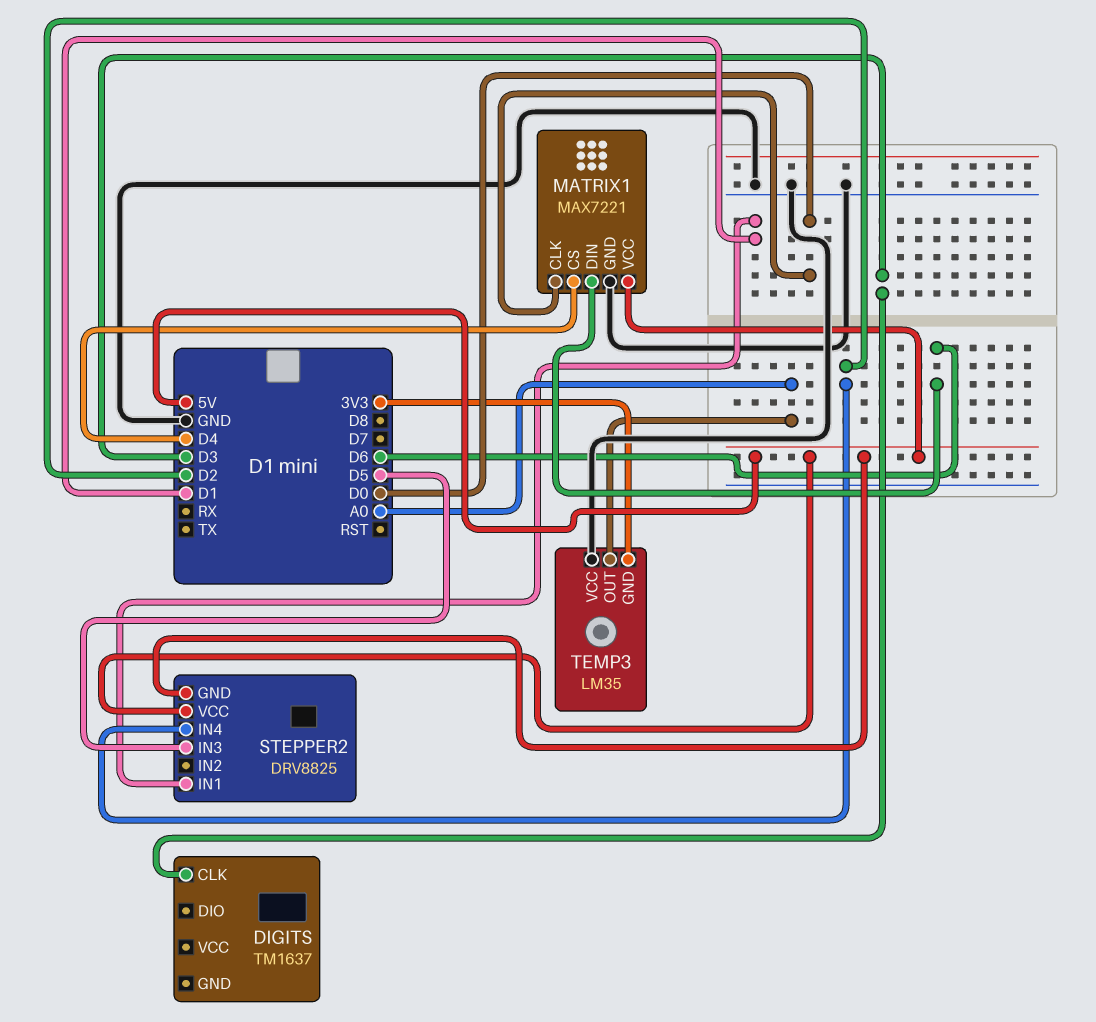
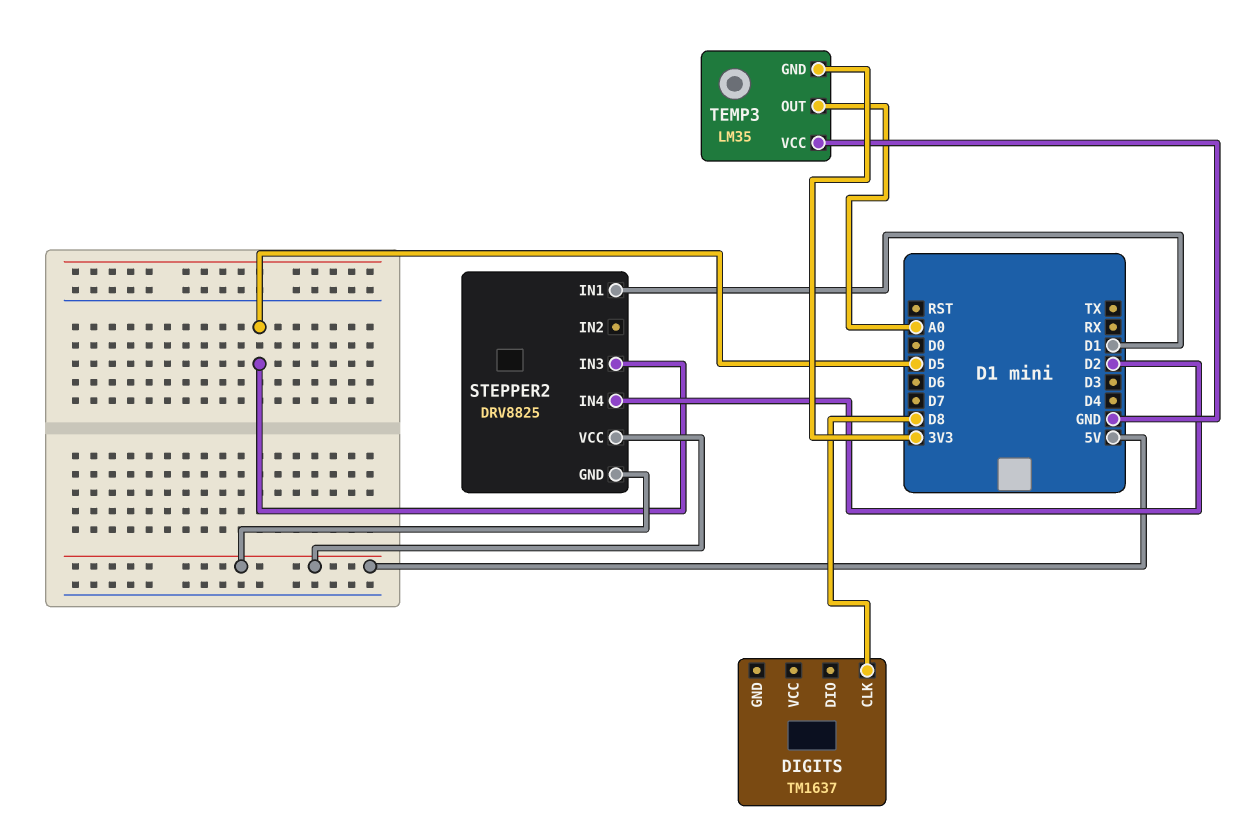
DIGITS pin CLK: D3 -> D8
MATRIX1: MAX7221 -> none
MATRIX1 pin CLK: D0 -> none
MATRIX1 pin CS: D4 -> none
MATRIX1 pin DIN: D6 -> none
MATRIX1 pin GND: GND -> none
MATRIX1 pin VCC: 5V -> none

